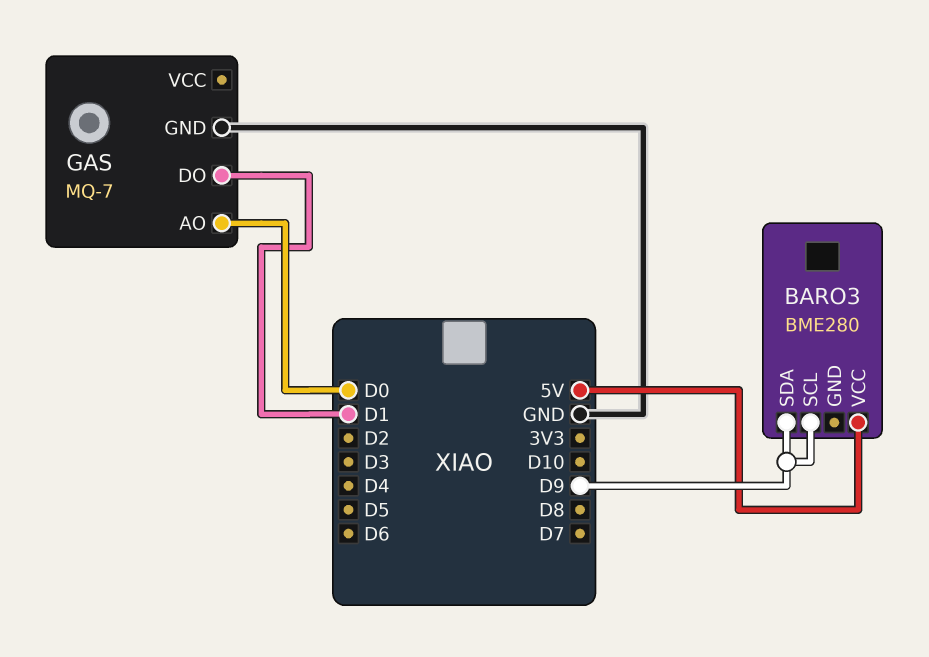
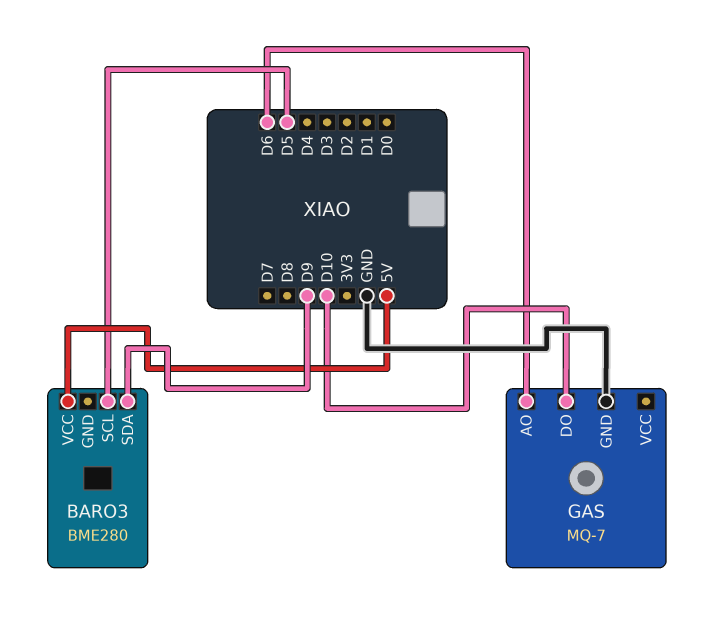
BARO3 pin SCL: D9 -> D5
GAS pin AO: D0 -> D6
GAS pin DO: D1 -> D10

